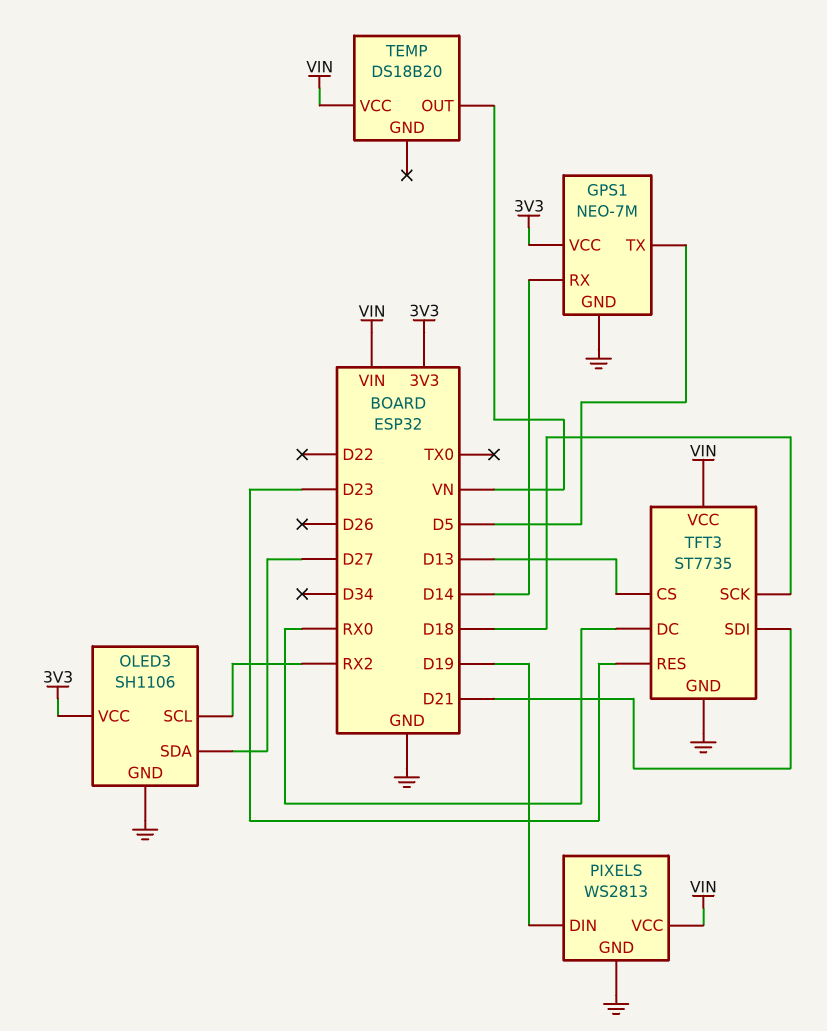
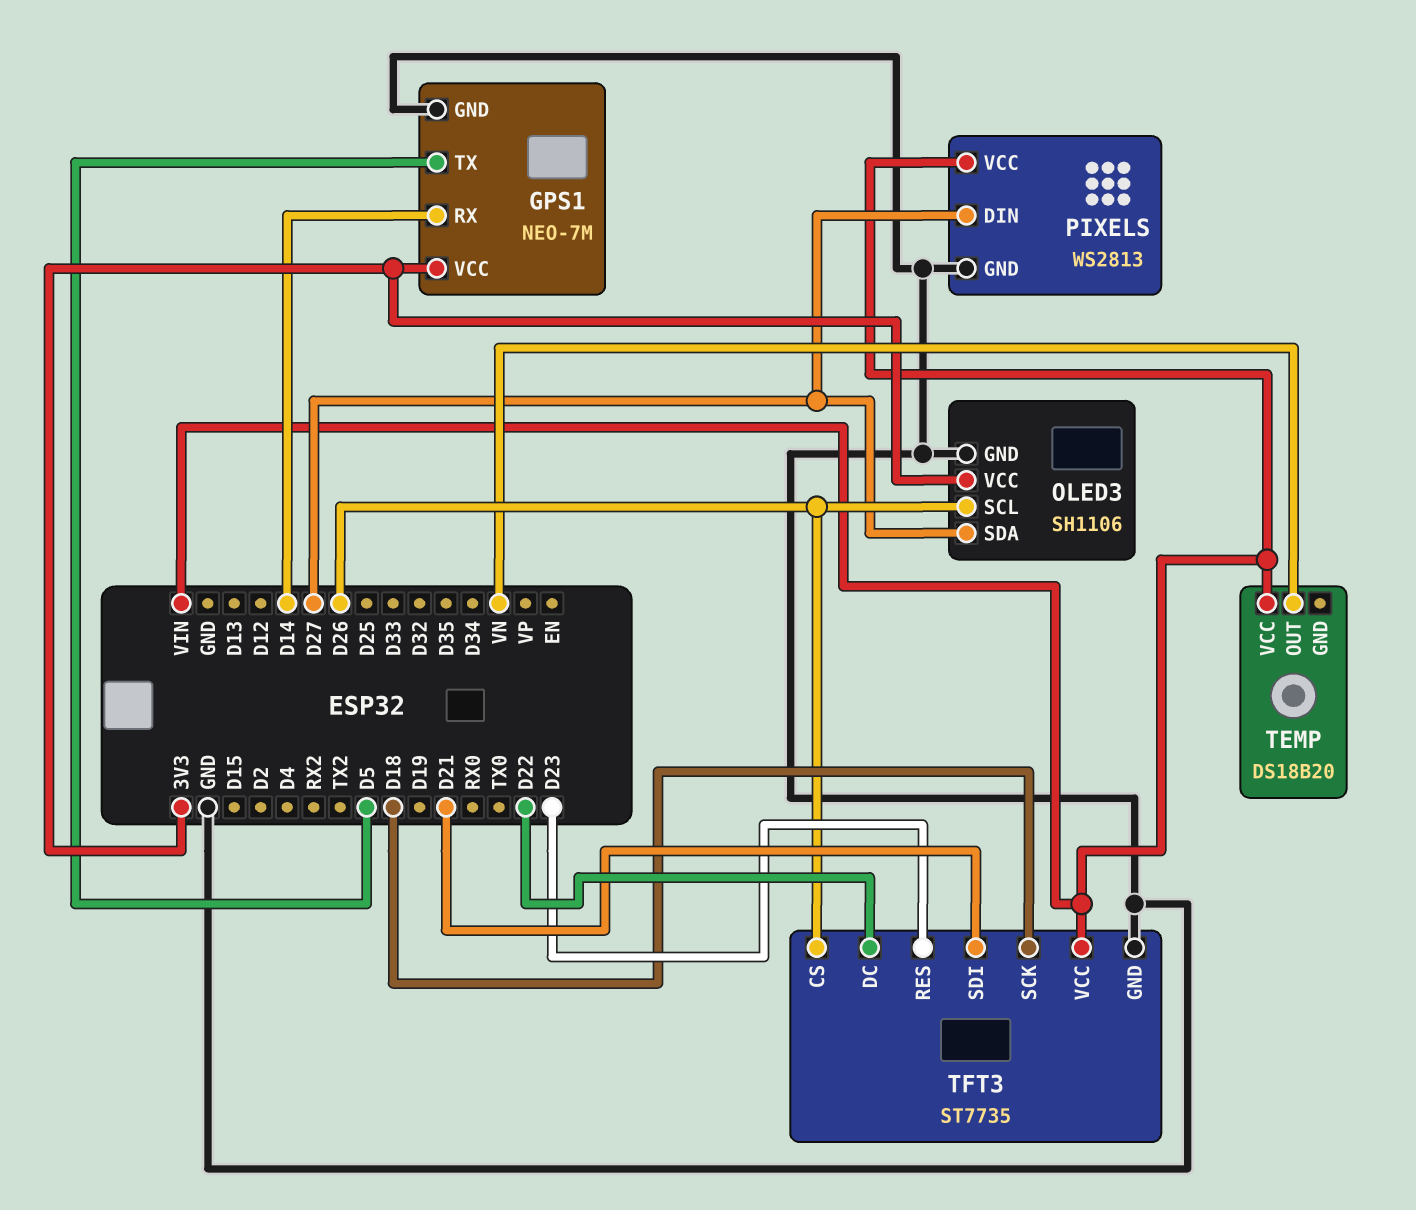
OLED3 pin SCL: RX2 -> D26
PIXELS pin DIN: D19 -> D27
TFT3 pin CS: D13 -> D26
TFT3 pin DC: RX0 -> D22

